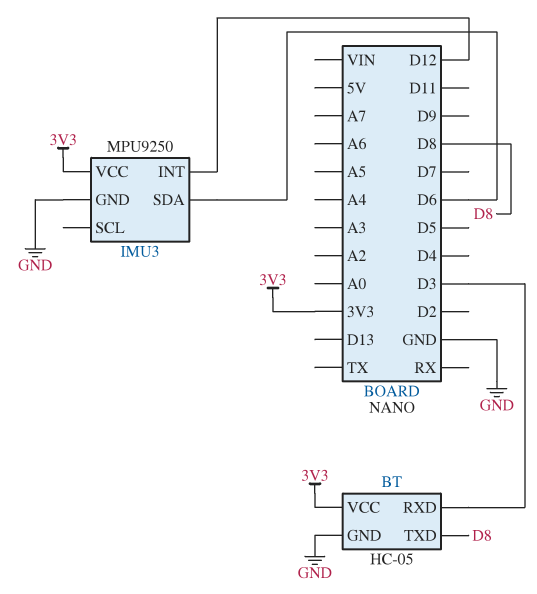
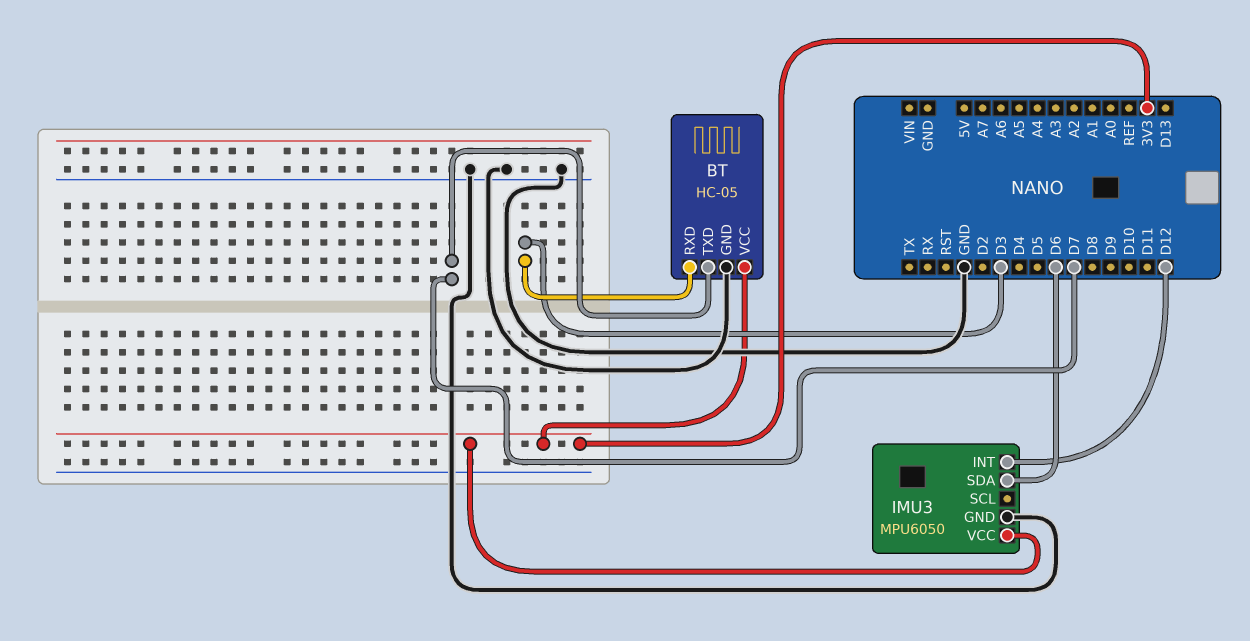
BT pin TXD: D8 -> D7
IMU3: MPU9250 -> MPU6050

